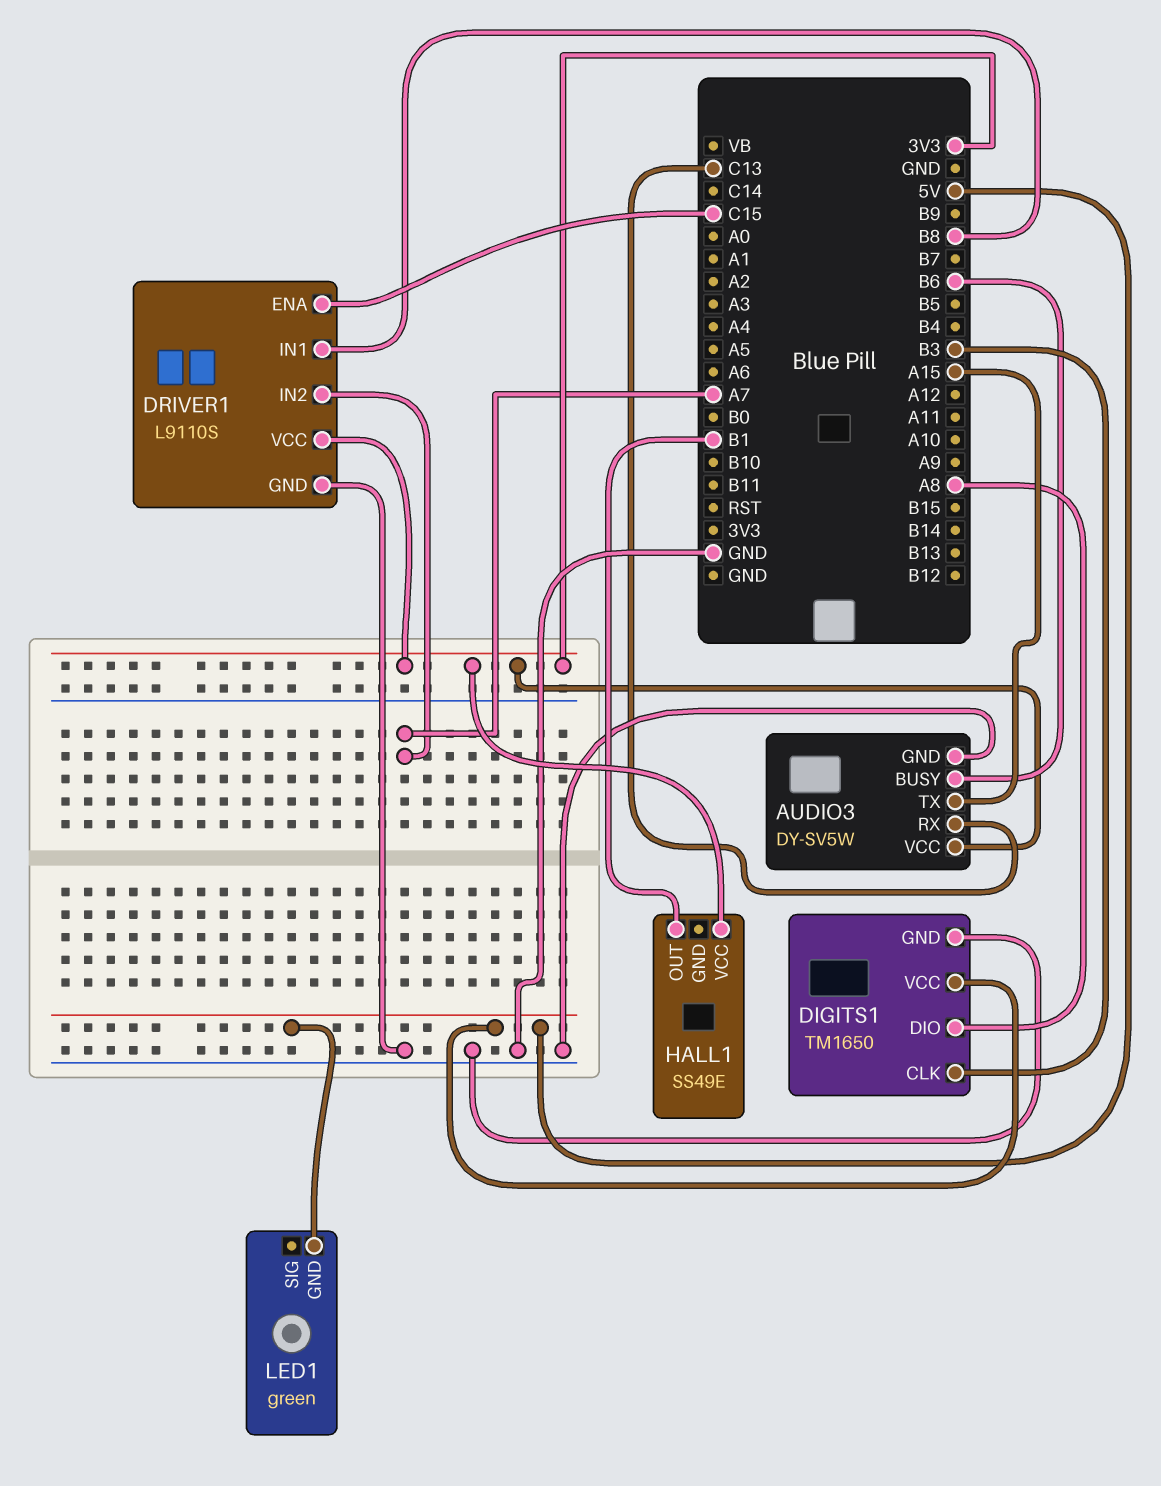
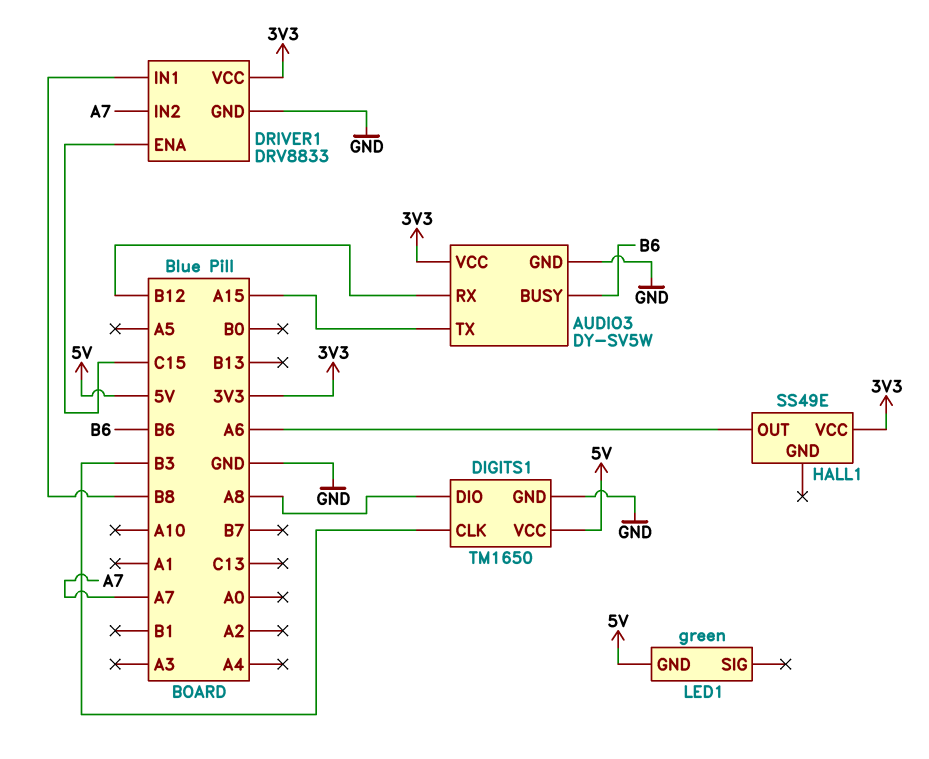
AUDIO3 pin RX: C13 -> B12
DRIVER1: L9110S -> DRV8833
HALL1 pin OUT: B1 -> A6

